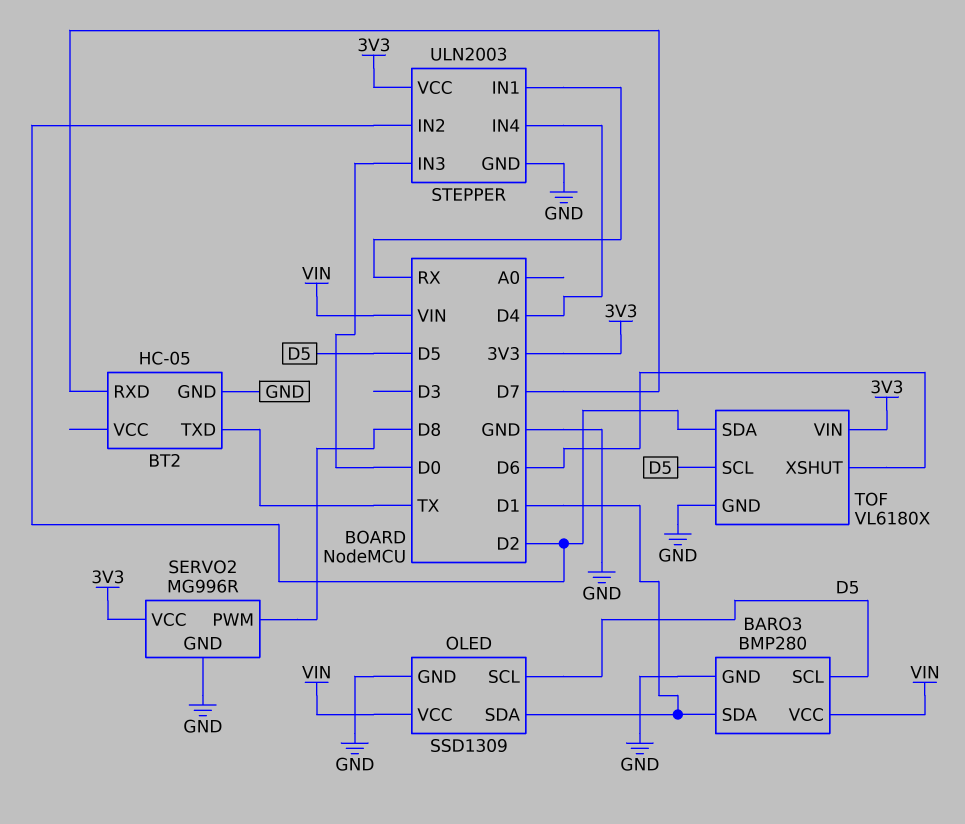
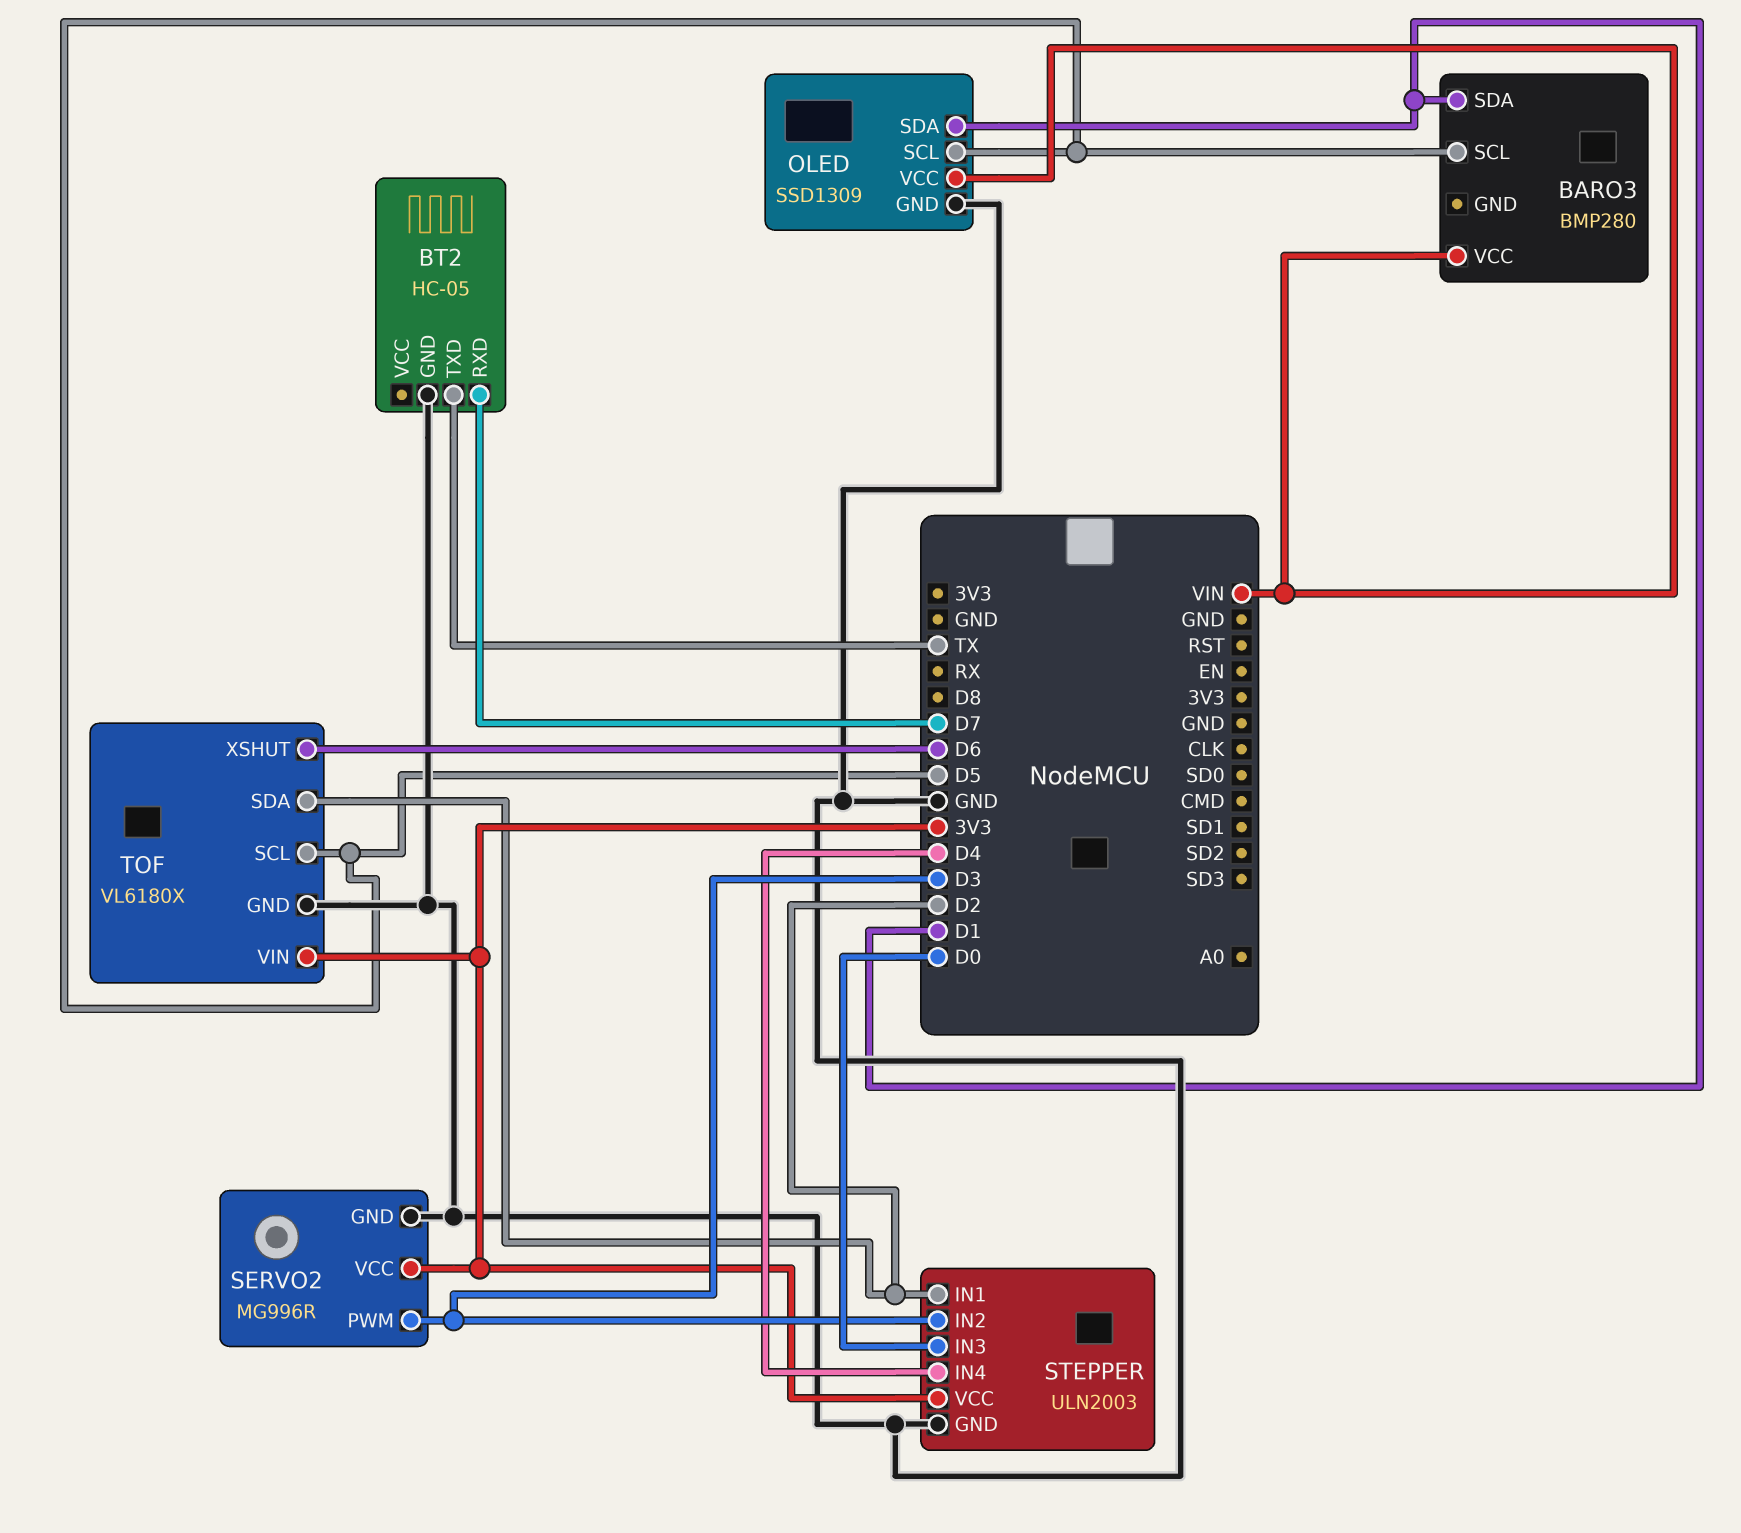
BARO3 pin GND: GND -> none
SERVO2 pin PWM: D8 -> D3
STEPPER pin IN1: RX -> D2
STEPPER pin IN2: D2 -> D3

